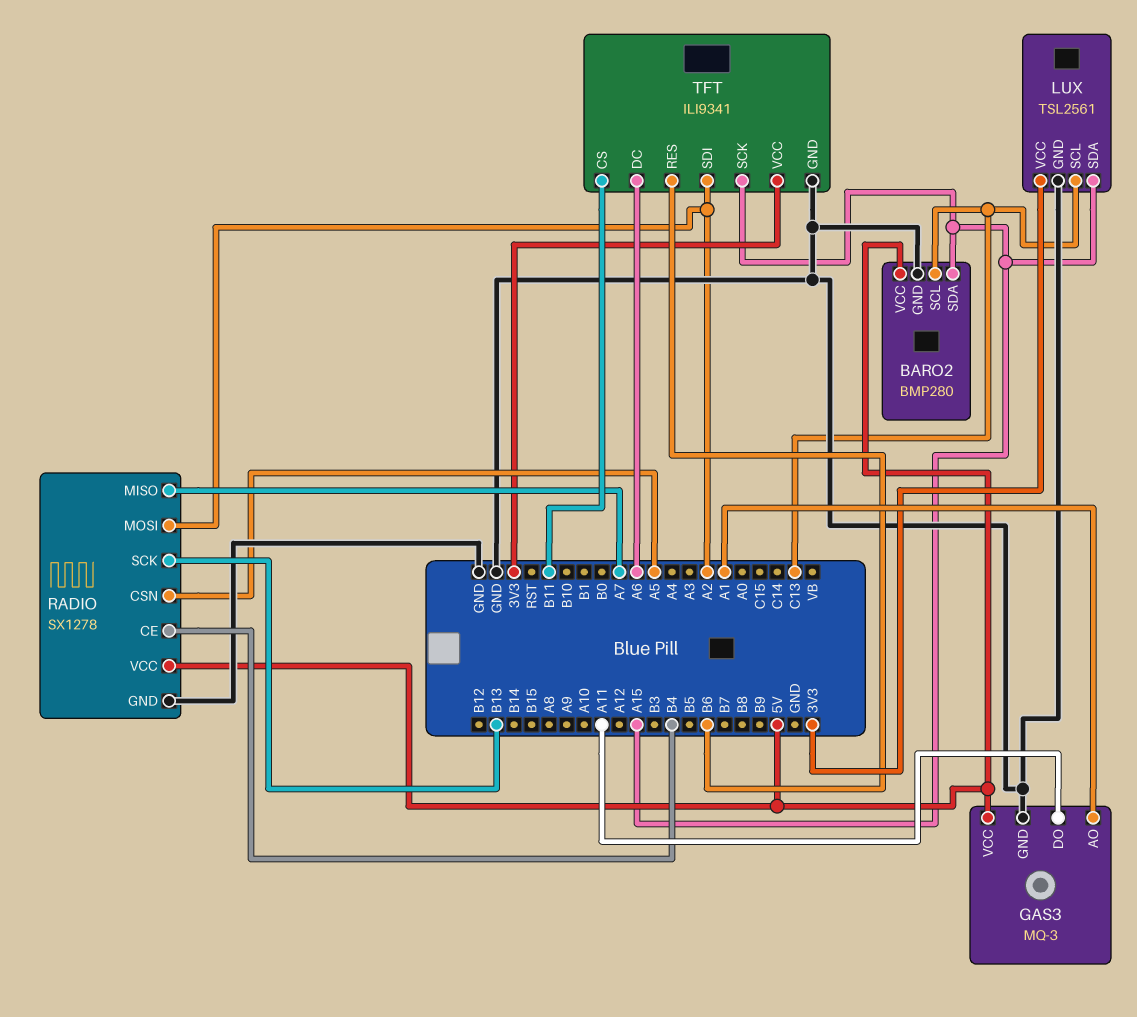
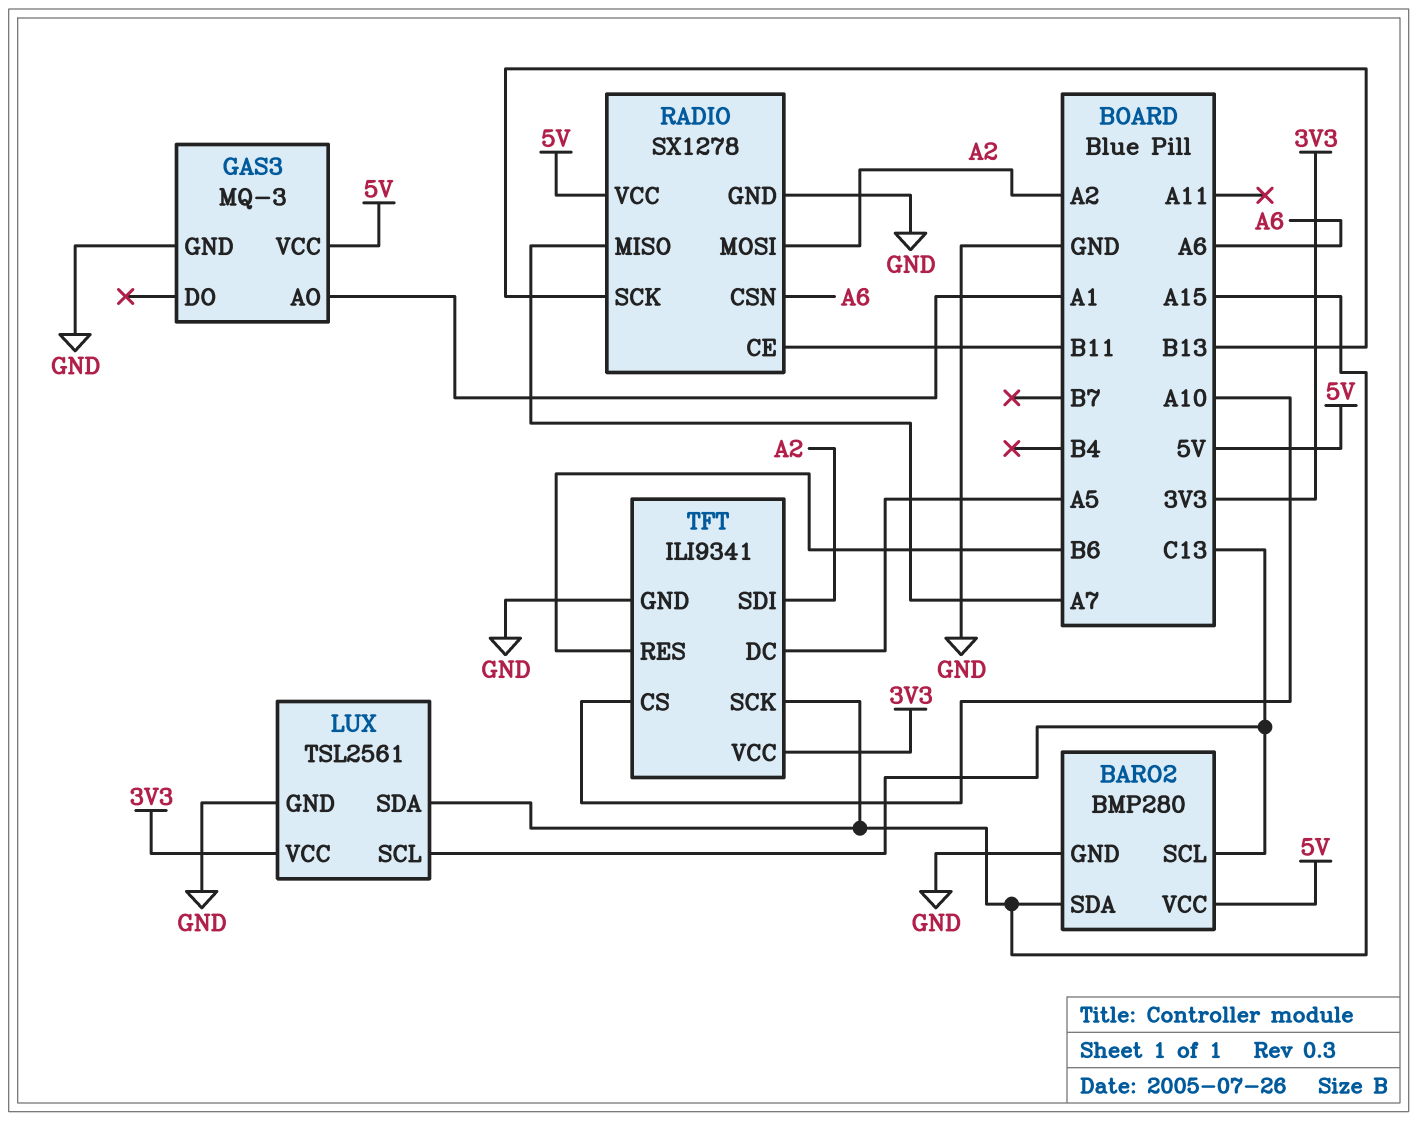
GAS3 pin DO: A11 -> none
RADIO pin CE: B4 -> B11
RADIO pin CSN: A5 -> A6
TFT pin CS: B11 -> A10
TFT pin DC: A6 -> A5

